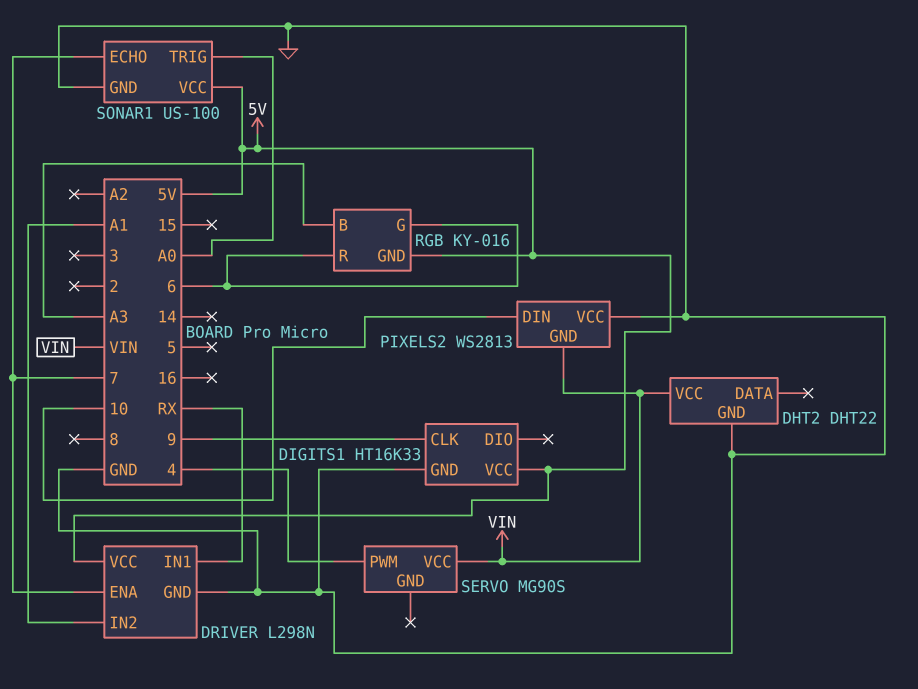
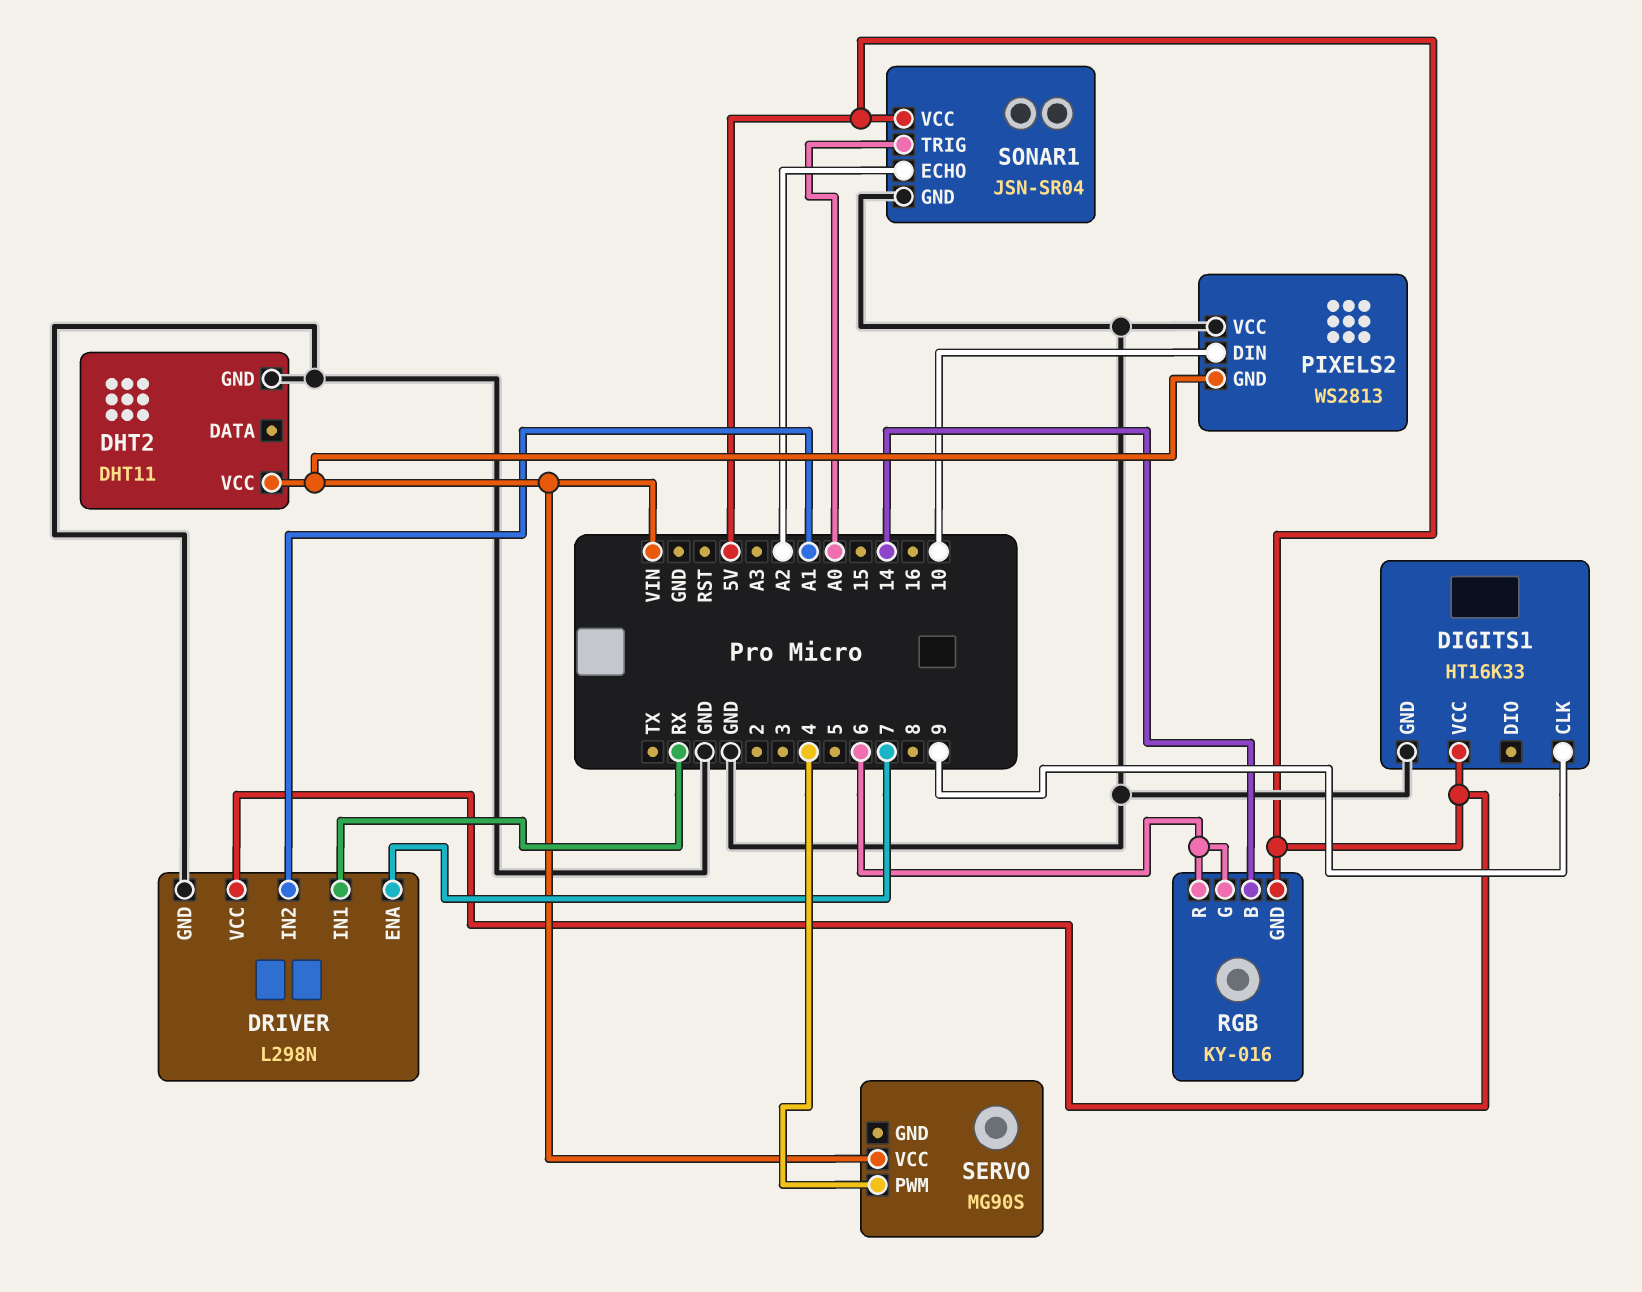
DHT2: DHT22 -> DHT11
RGB pin B: A3 -> 14
SONAR1: US-100 -> JSN-SR04
SONAR1 pin ECHO: 7 -> A2

